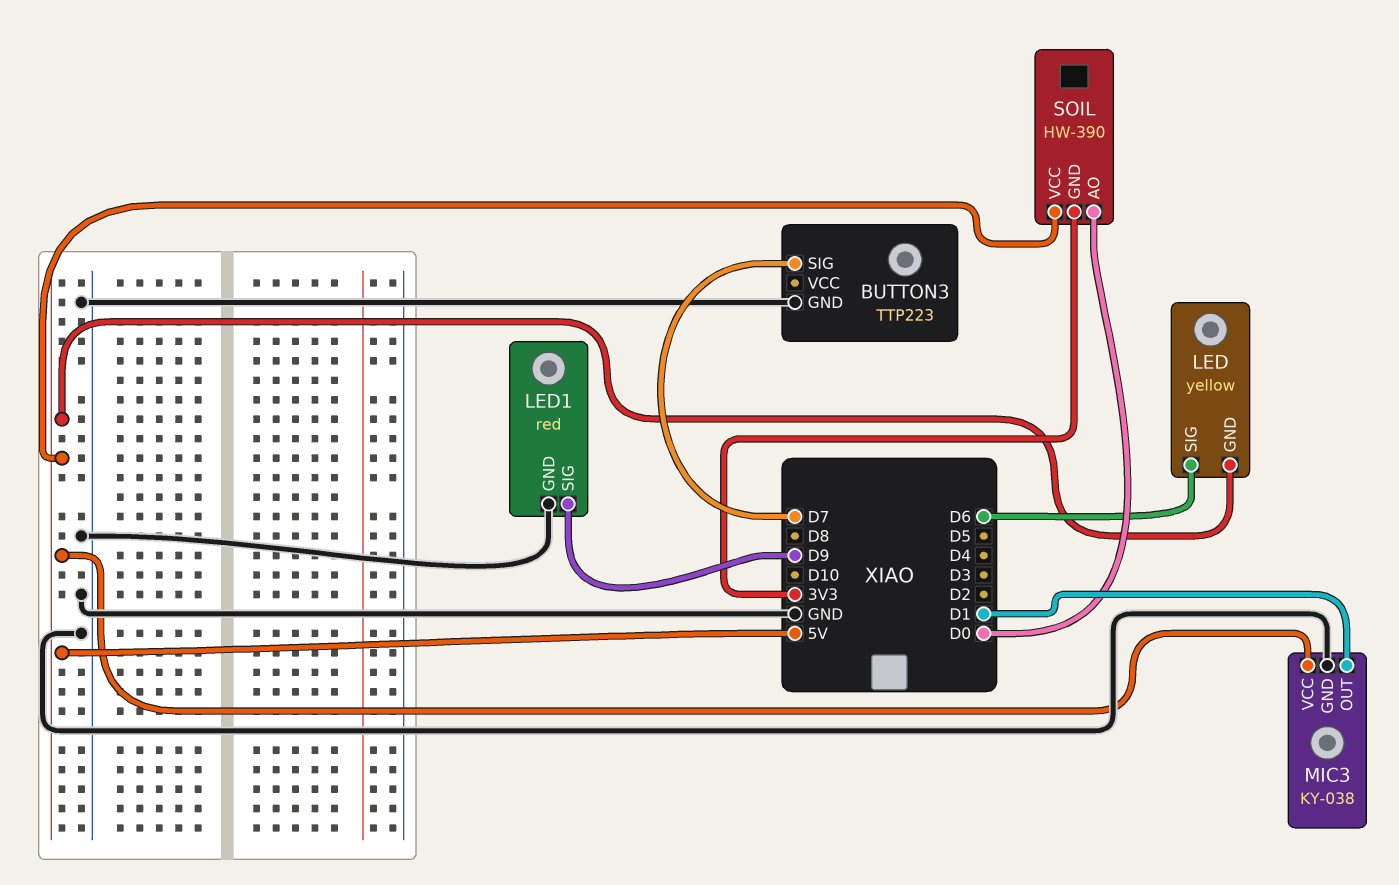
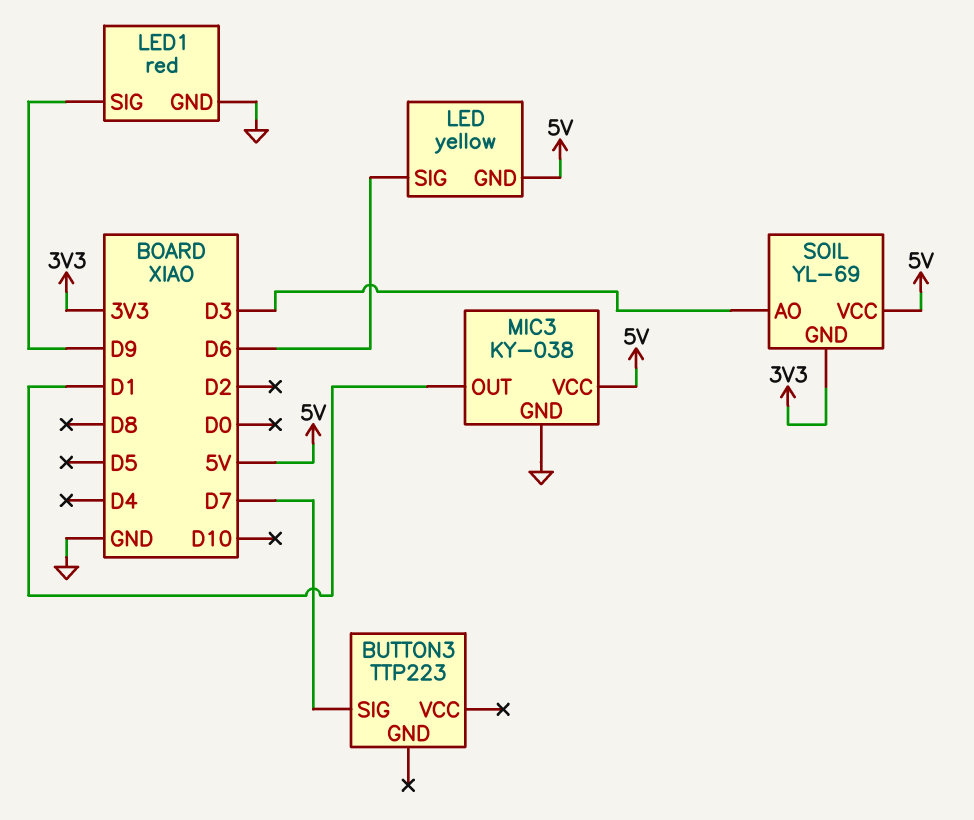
BUTTON3 pin GND: GND -> none
SOIL: HW-390 -> YL-69
SOIL pin AO: D0 -> D3

